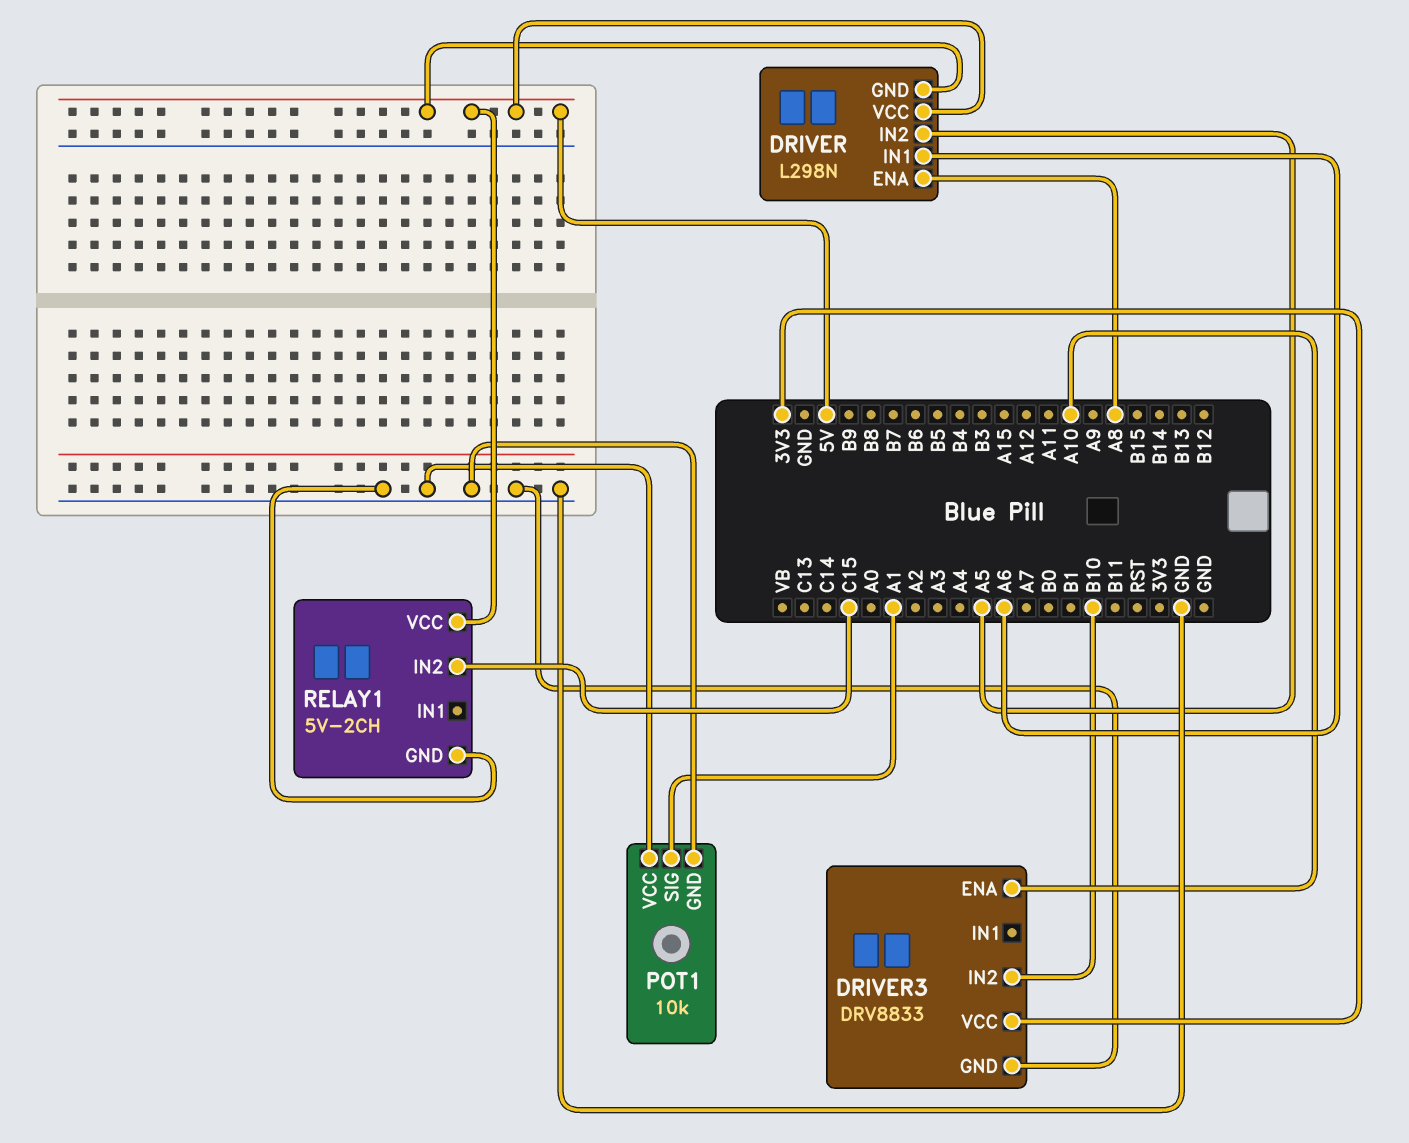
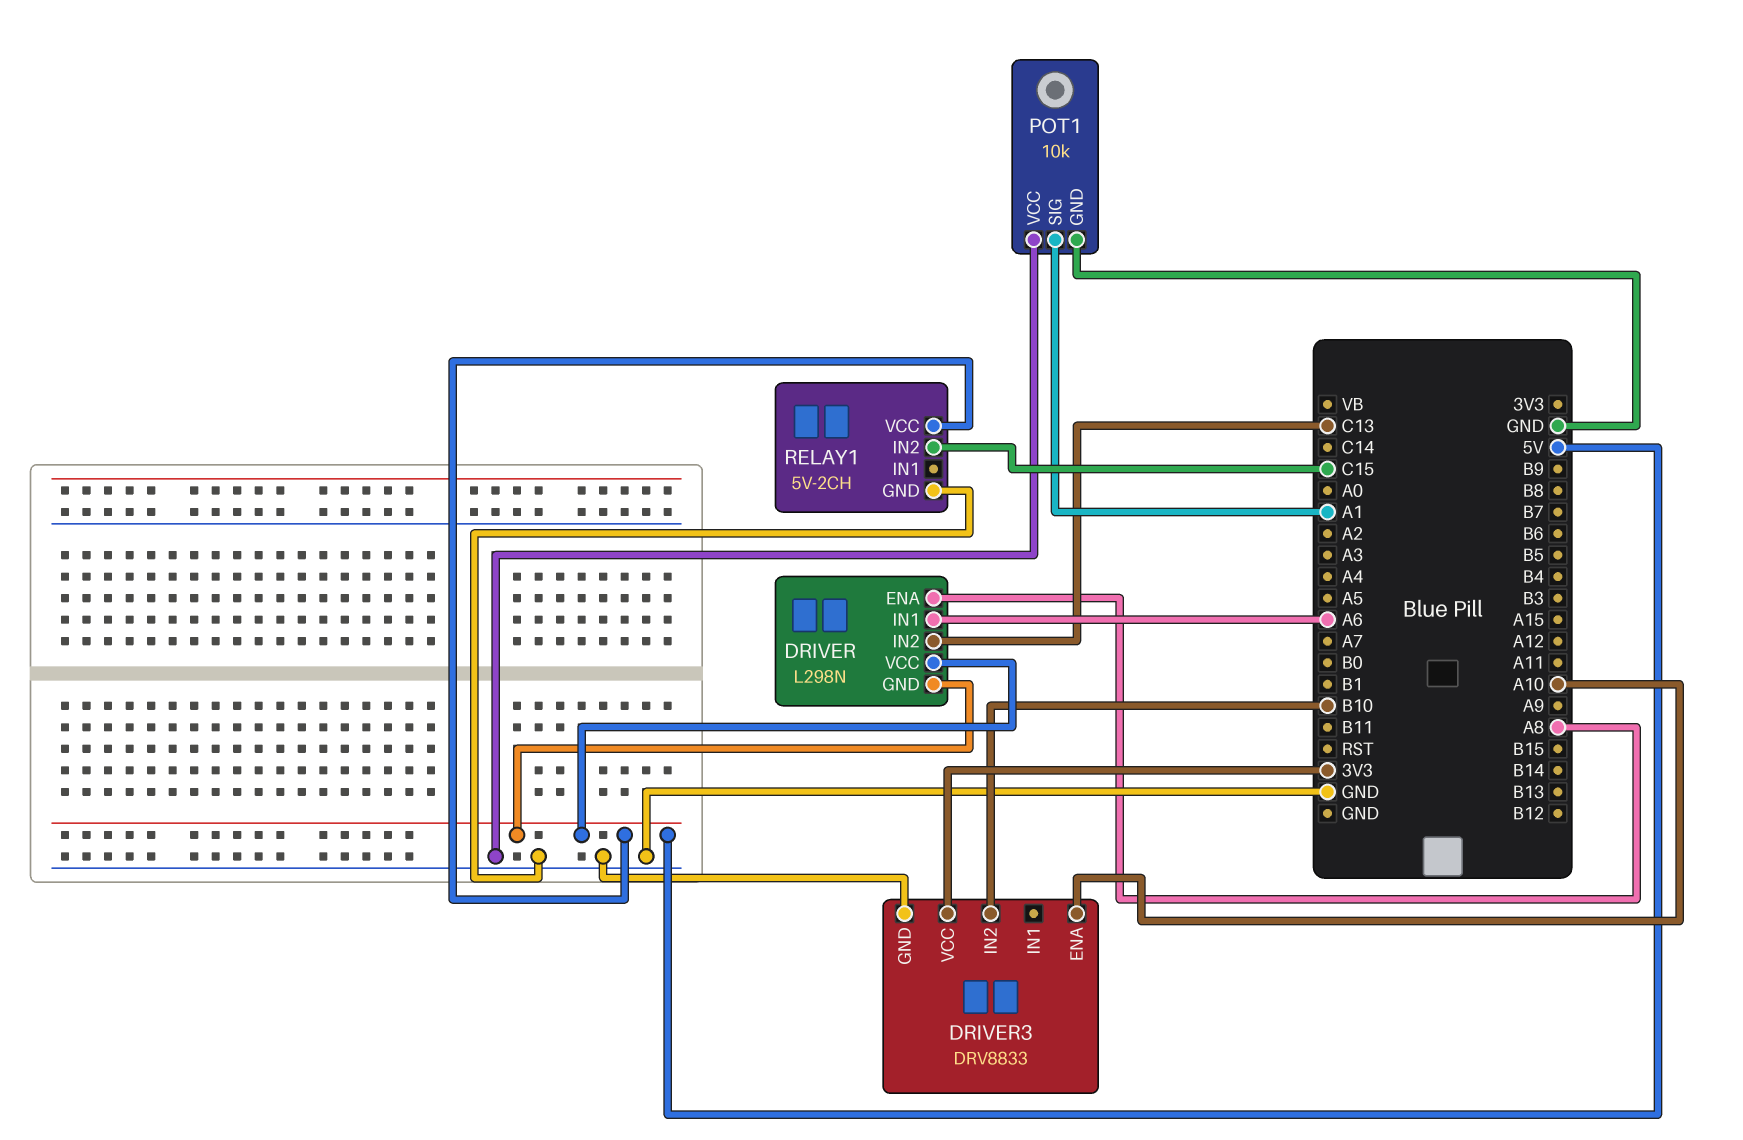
DRIVER pin IN2: A5 -> C13

